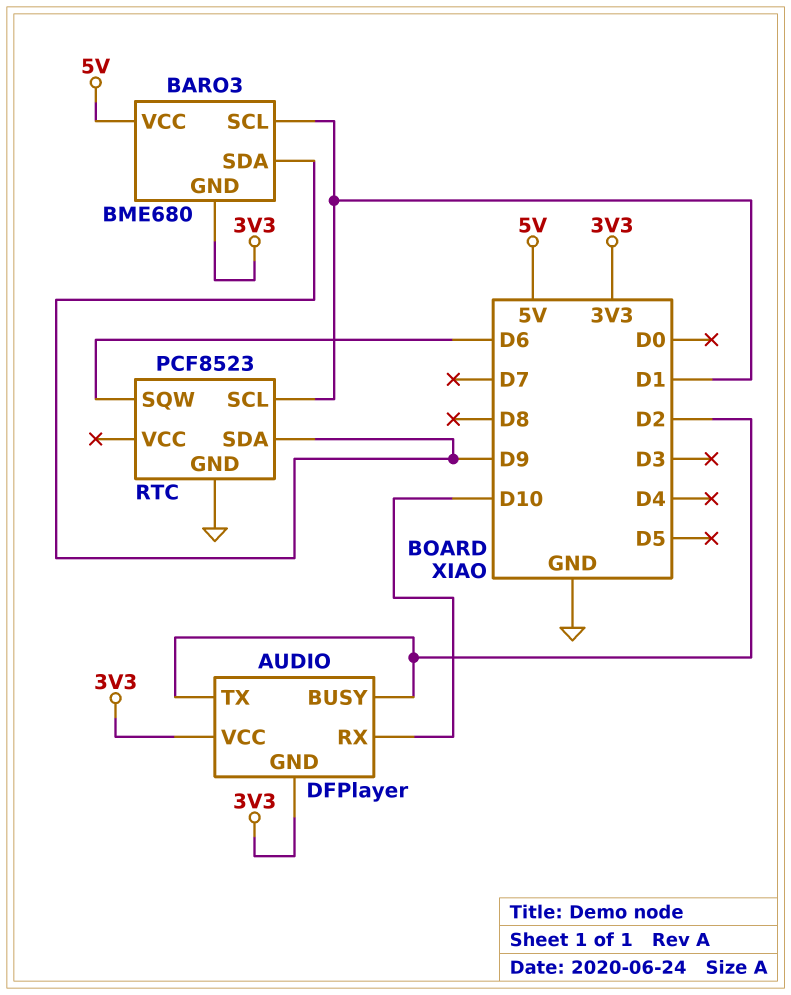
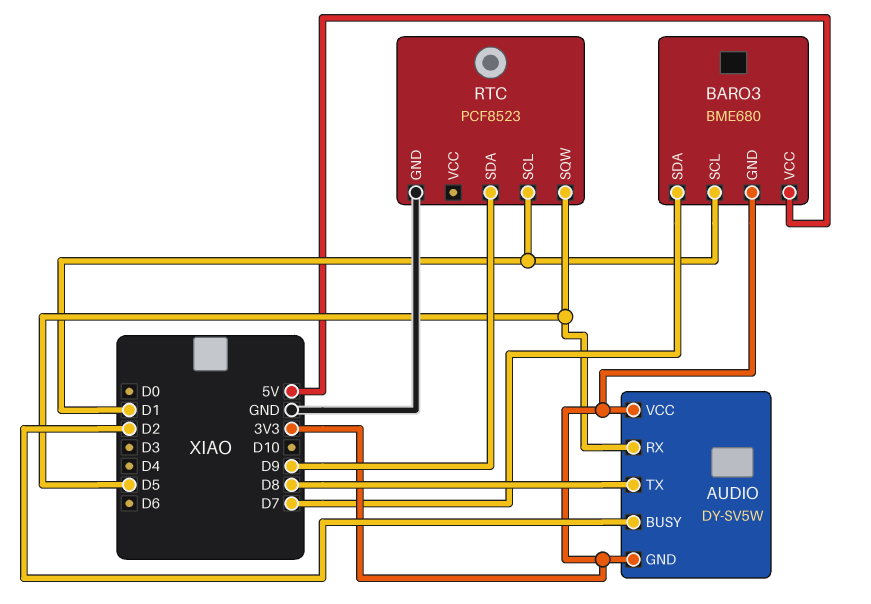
AUDIO: DFPlayer -> DY-SV5W
AUDIO pin RX: D10 -> D5
AUDIO pin TX: D2 -> D8
BARO3 pin SDA: D9 -> D7
RTC pin SQW: D6 -> D5

